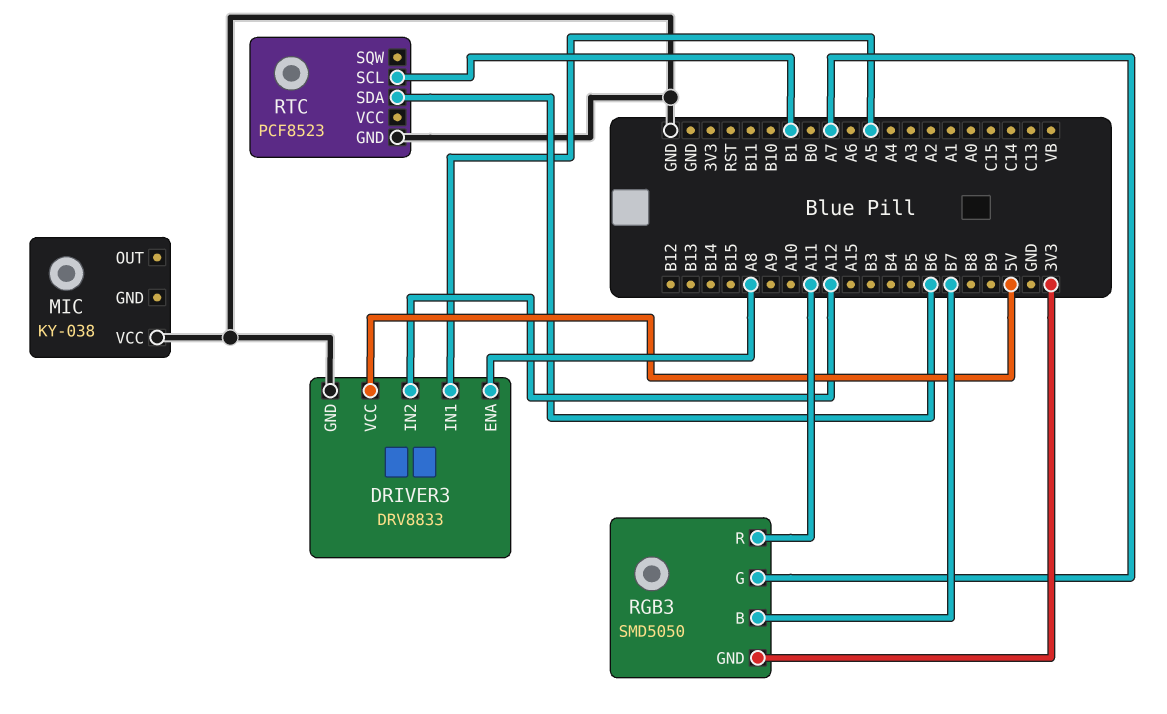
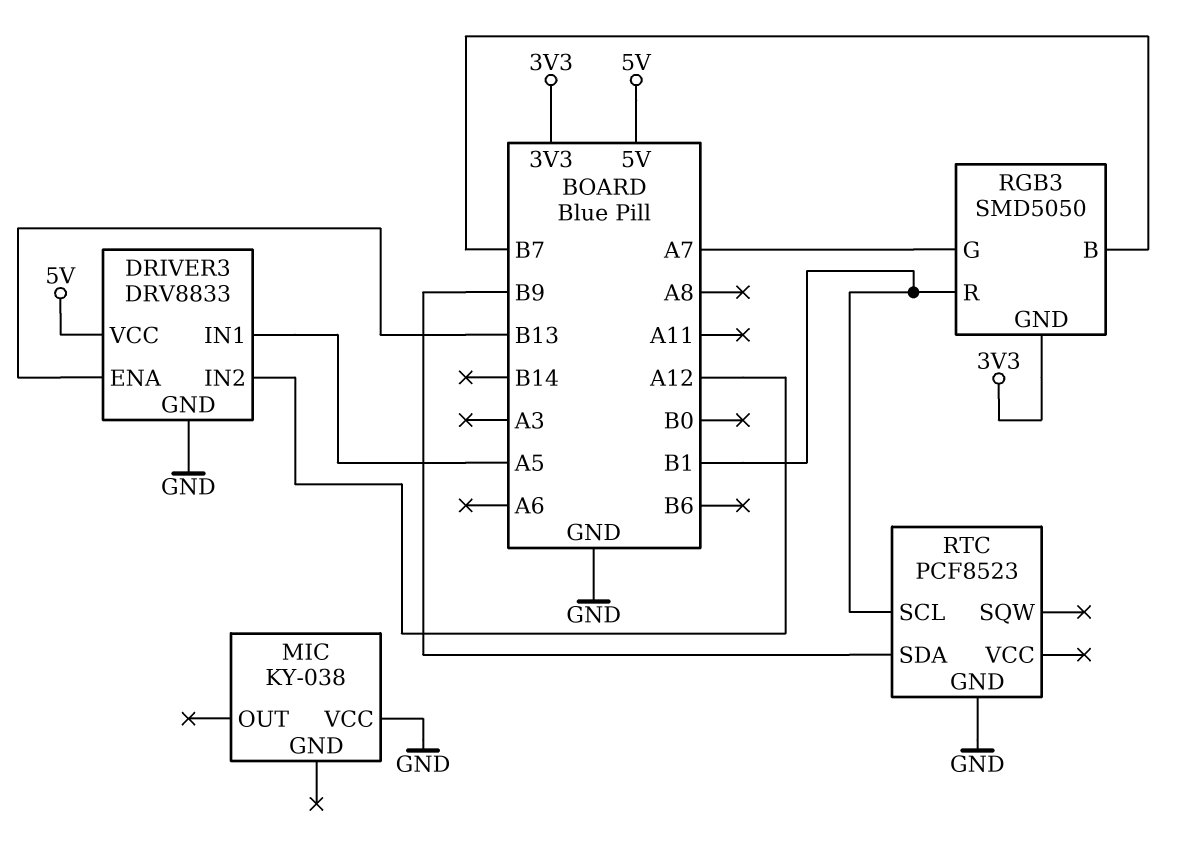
DRIVER3 pin ENA: A8 -> B13
RGB3 pin R: A11 -> B1
RTC pin SDA: B6 -> B9

